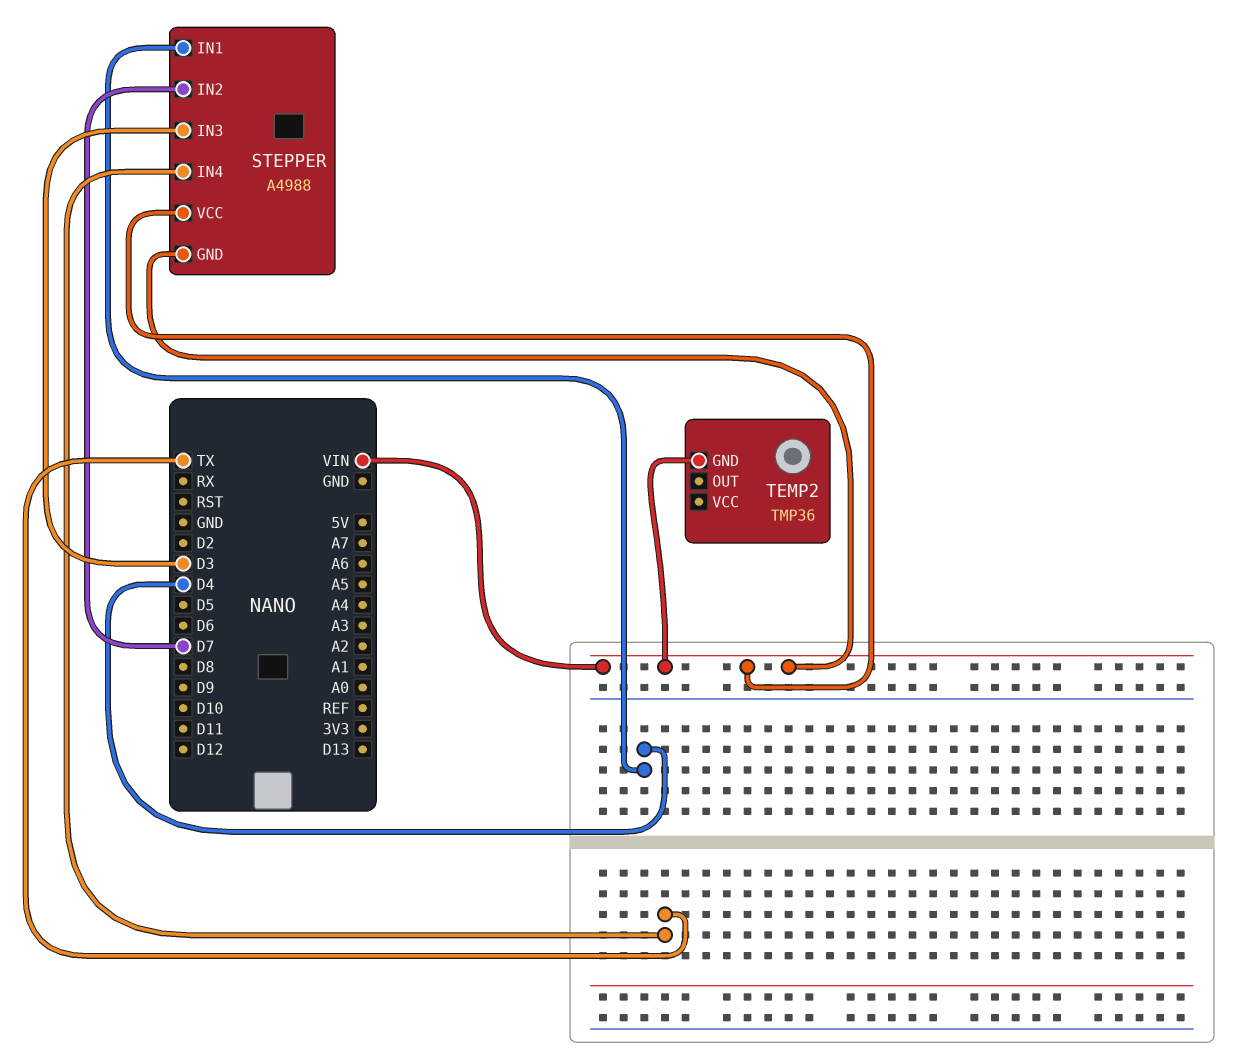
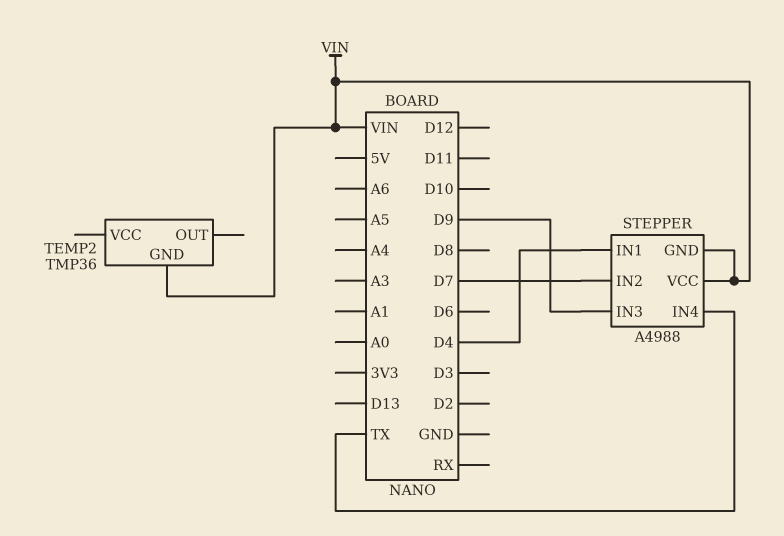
STEPPER pin IN3: D3 -> D9

